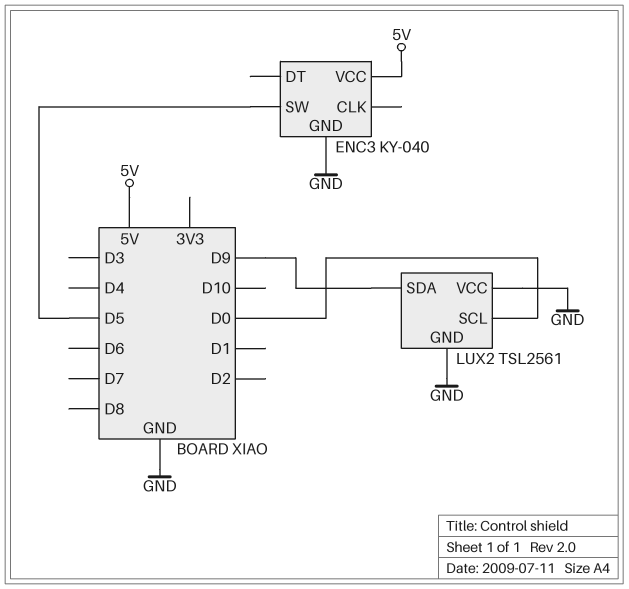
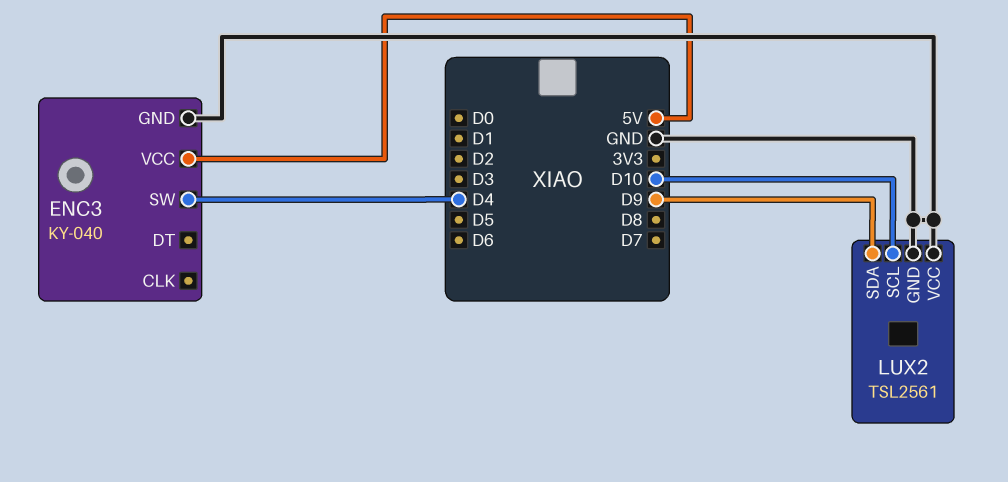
ENC3 pin SW: D5 -> D4
LUX2 pin SCL: D0 -> D10

